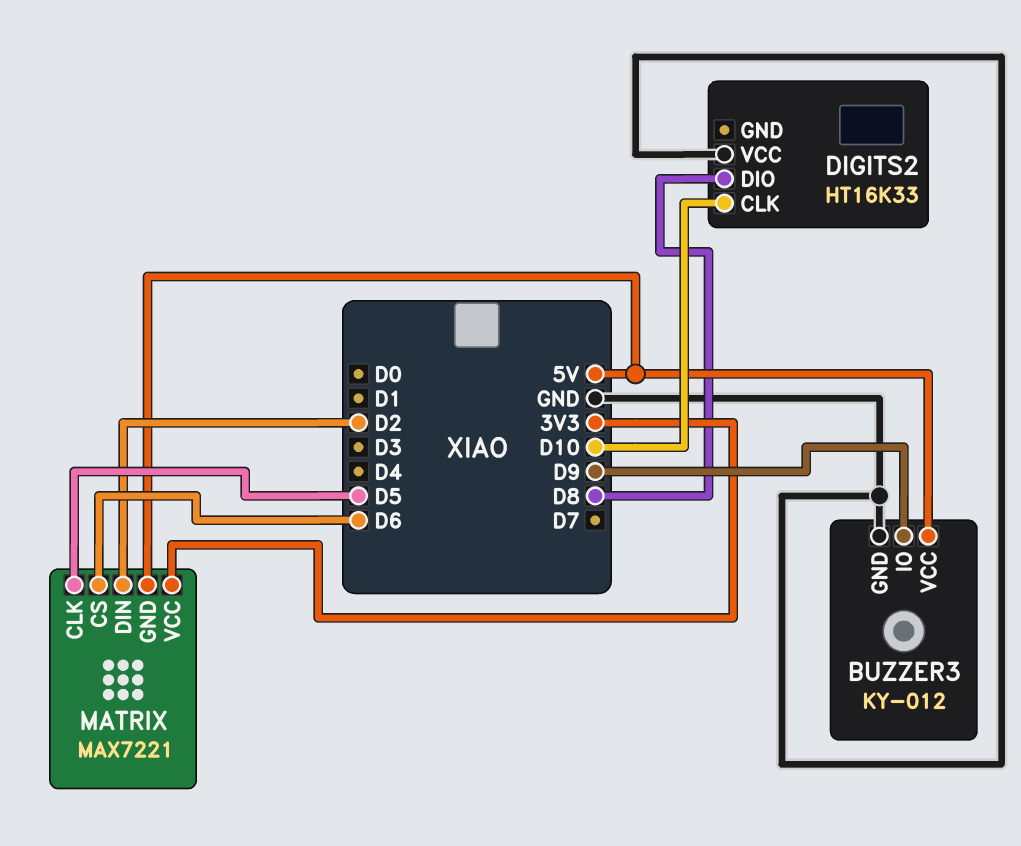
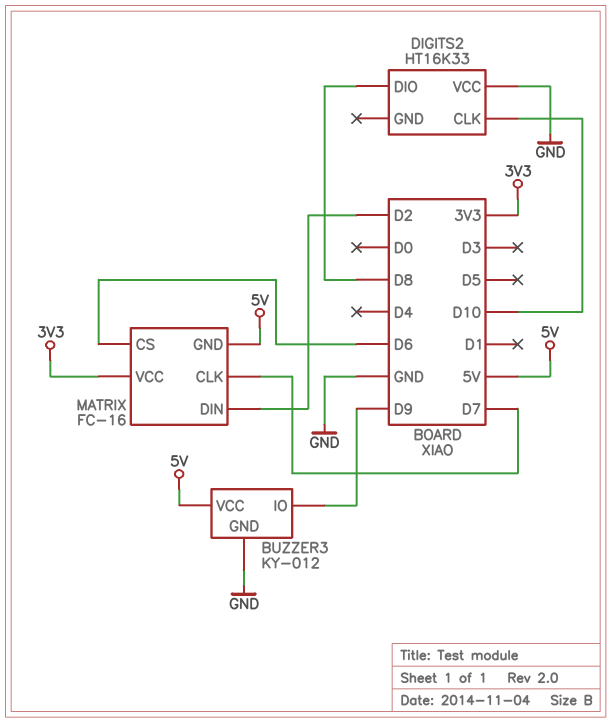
MATRIX: MAX7221 -> FC-16
MATRIX pin CLK: D5 -> D7

